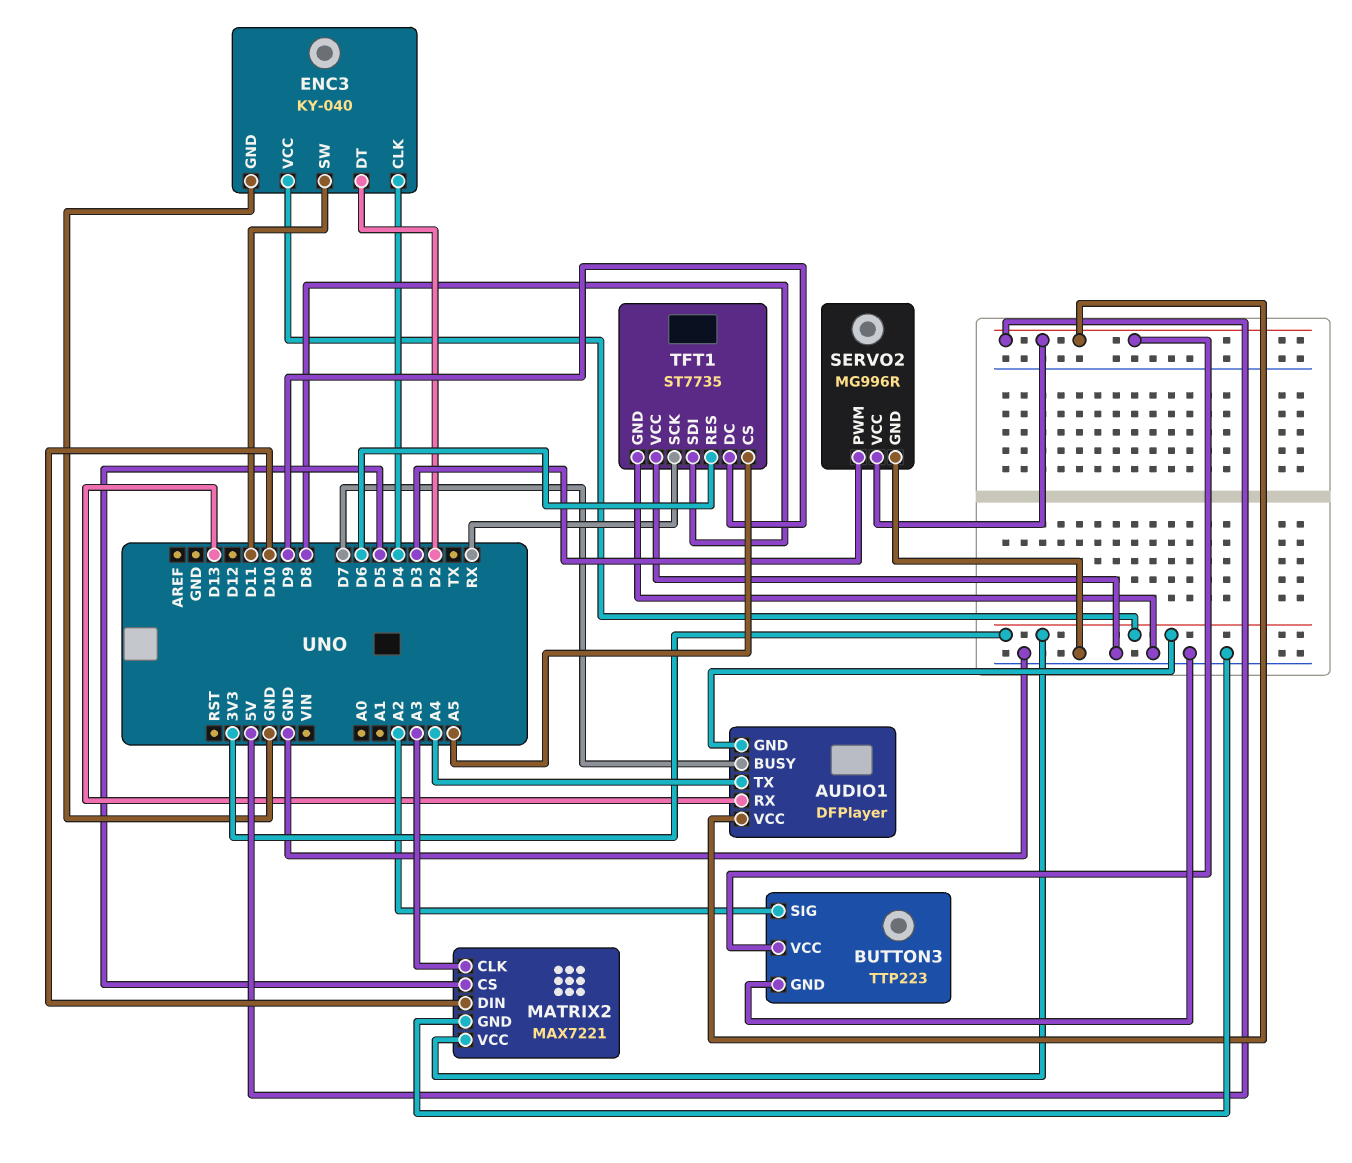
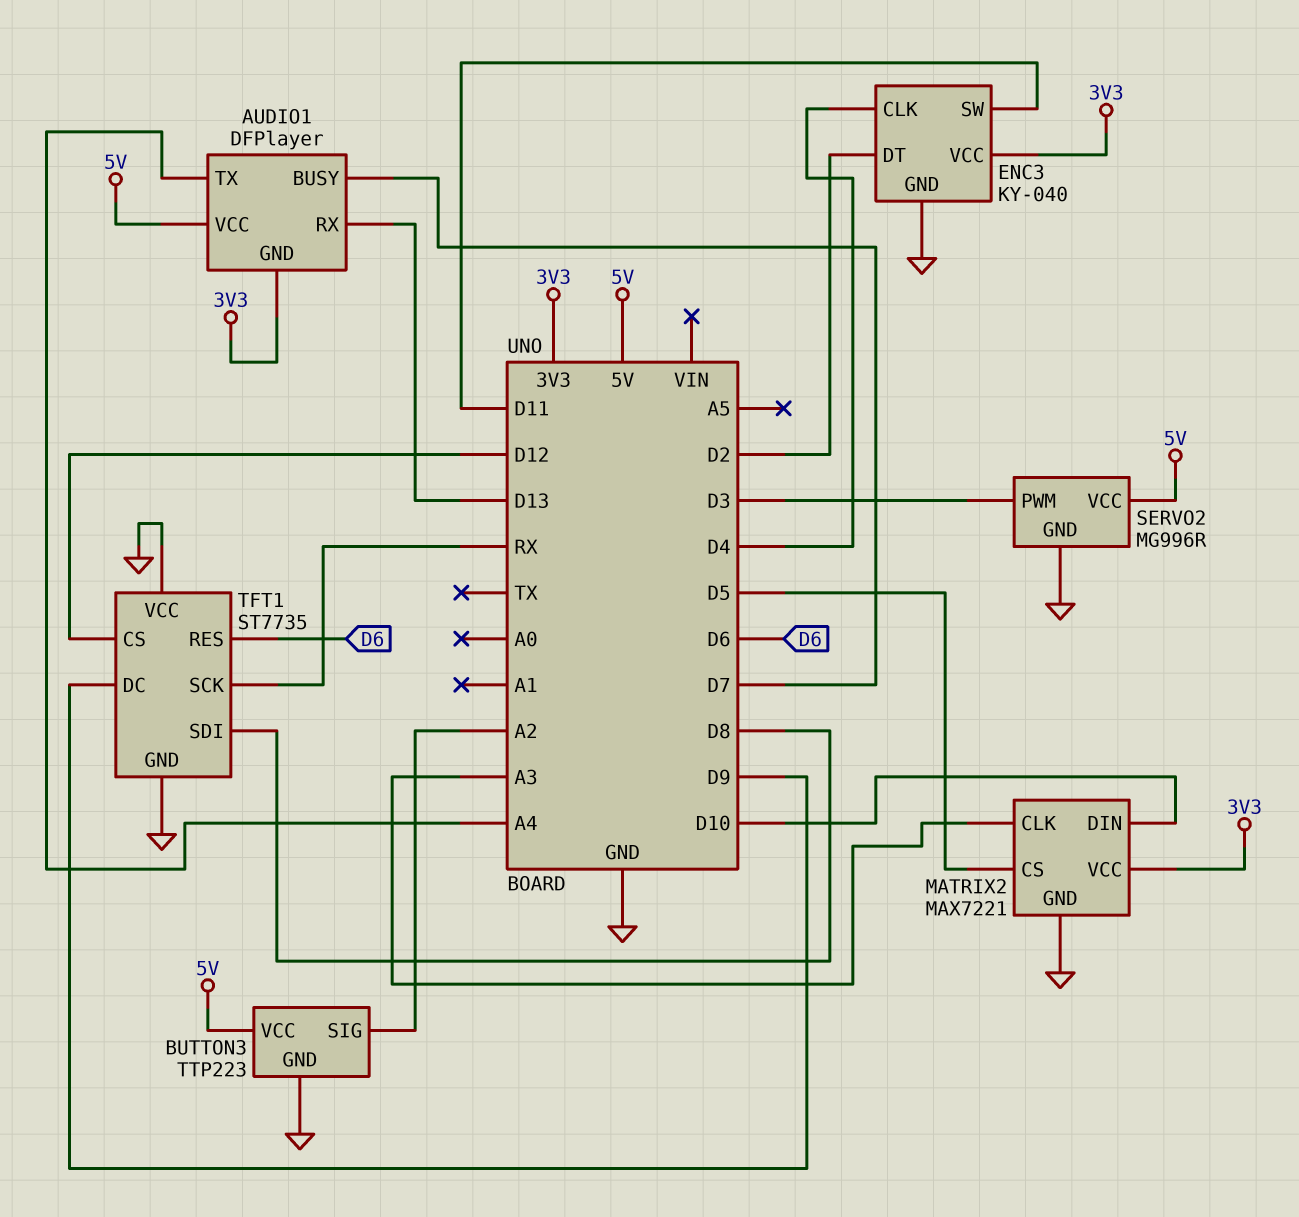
TFT1 pin CS: A5 -> D12

